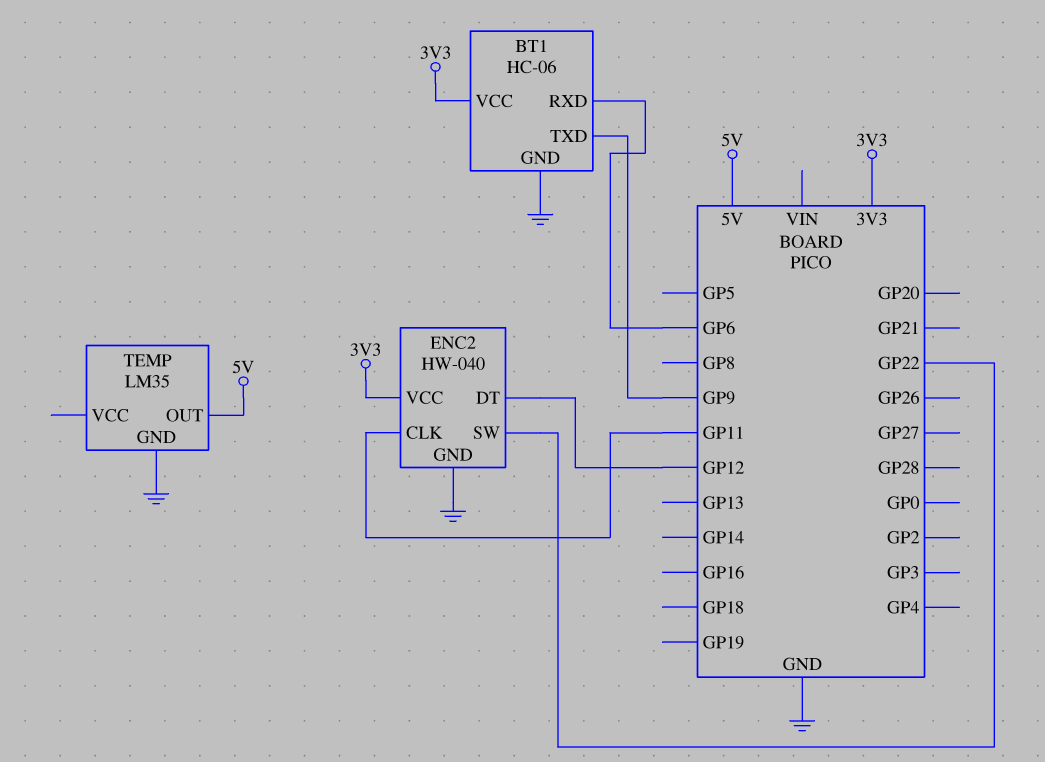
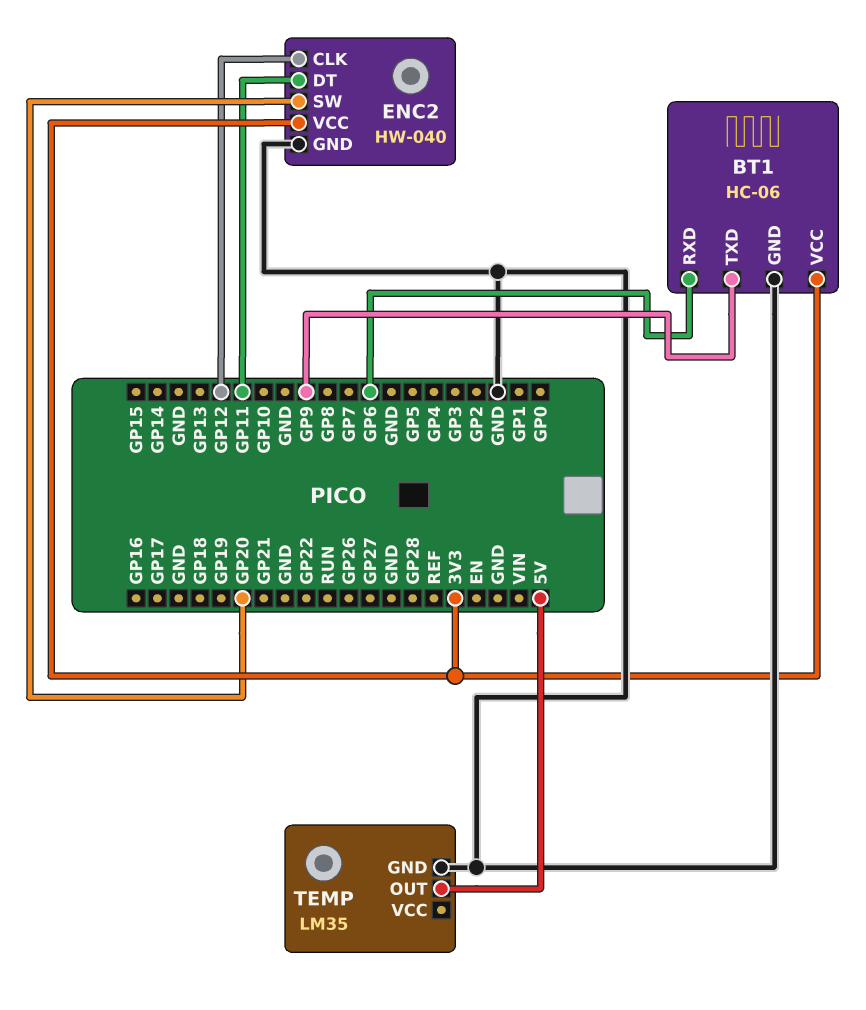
ENC2 pin CLK: GP11 -> GP12
ENC2 pin DT: GP12 -> GP11
ENC2 pin SW: GP22 -> GP20

